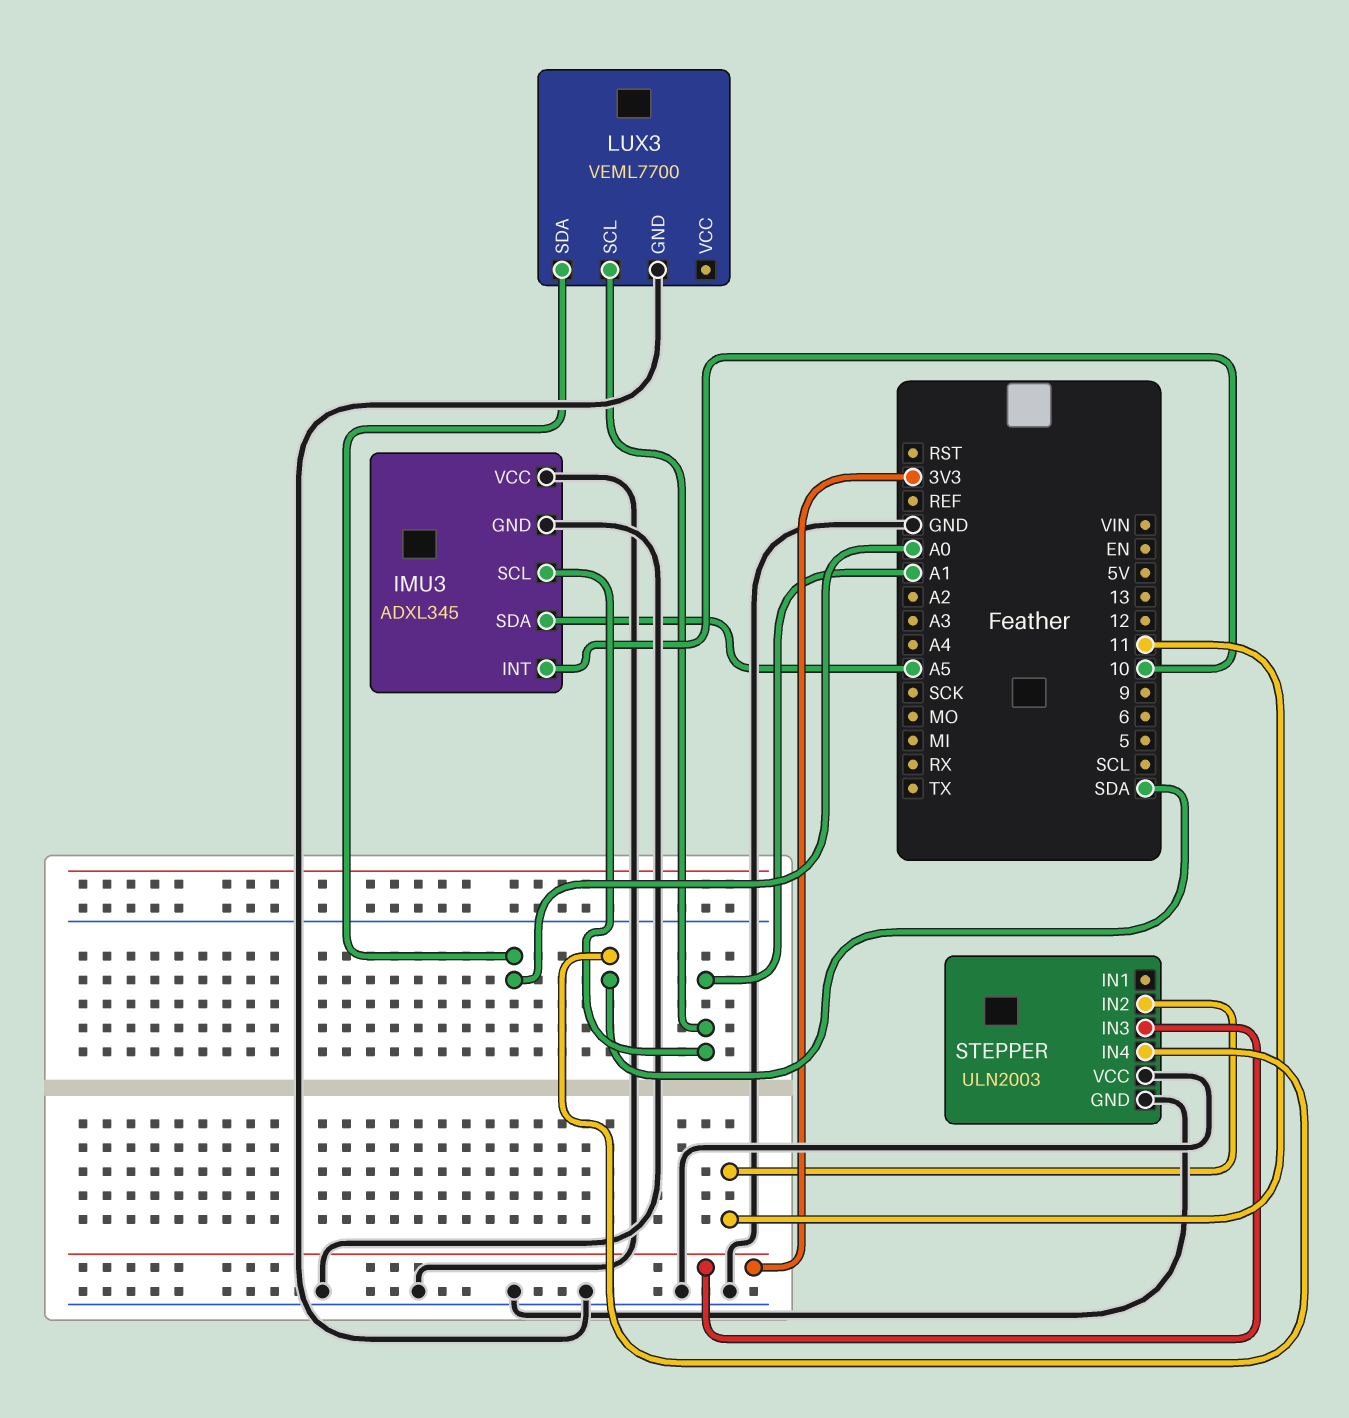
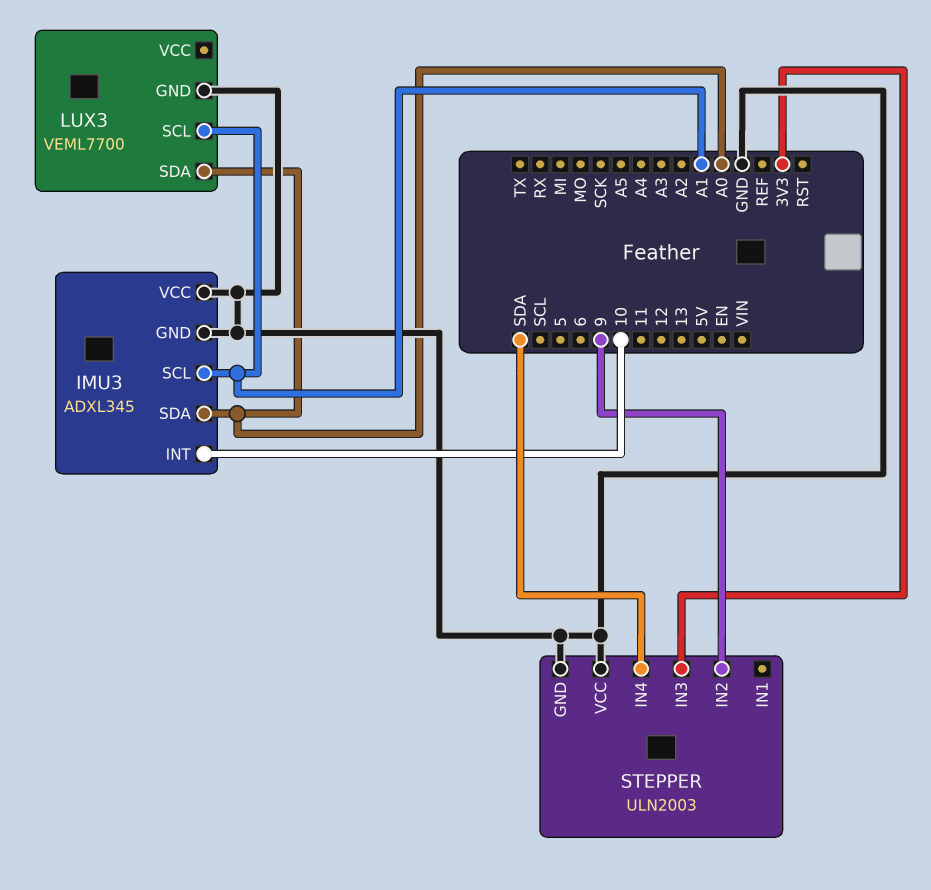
IMU3 pin SDA: A5 -> A0
STEPPER pin IN2: 11 -> 9

